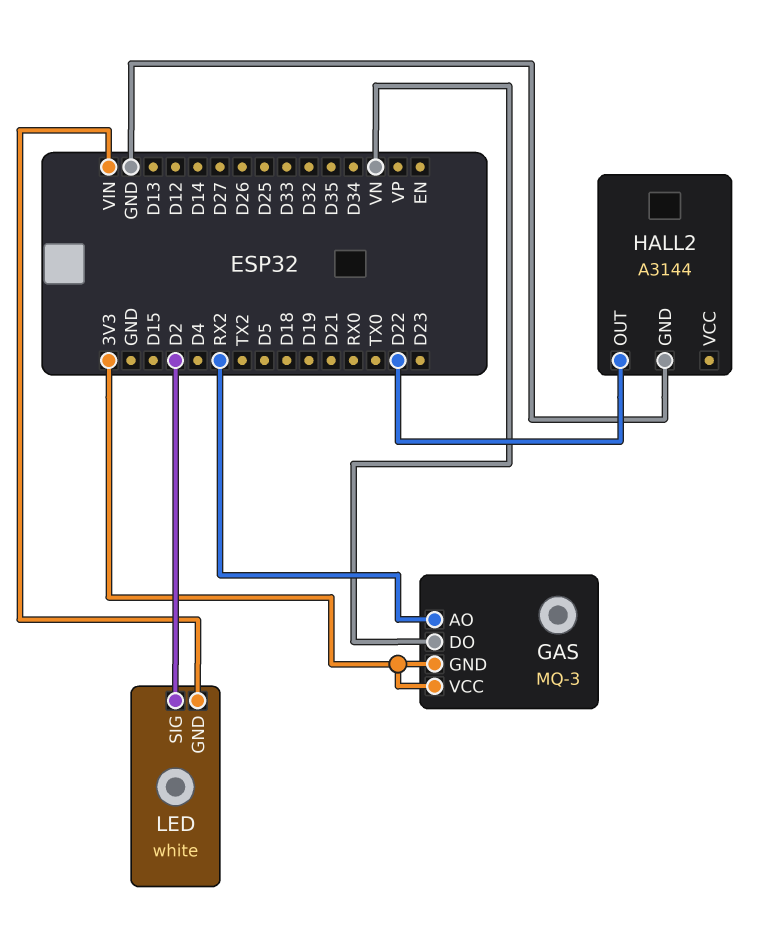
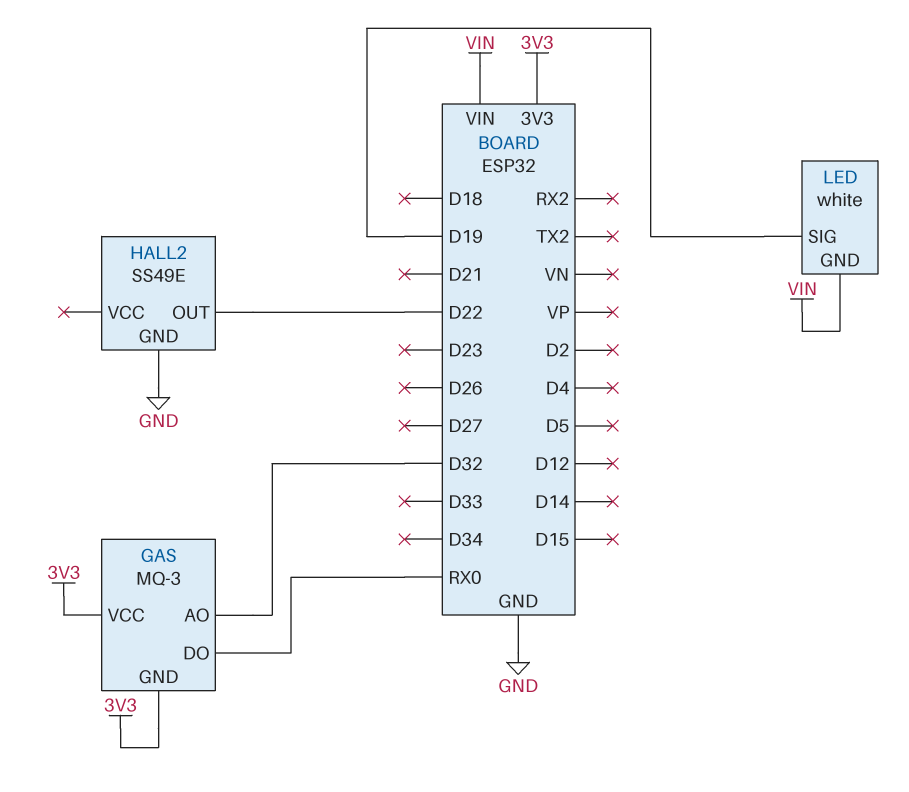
GAS pin AO: RX2 -> D32
GAS pin DO: VN -> RX0
HALL2: A3144 -> SS49E
LED pin SIG: D2 -> D19

